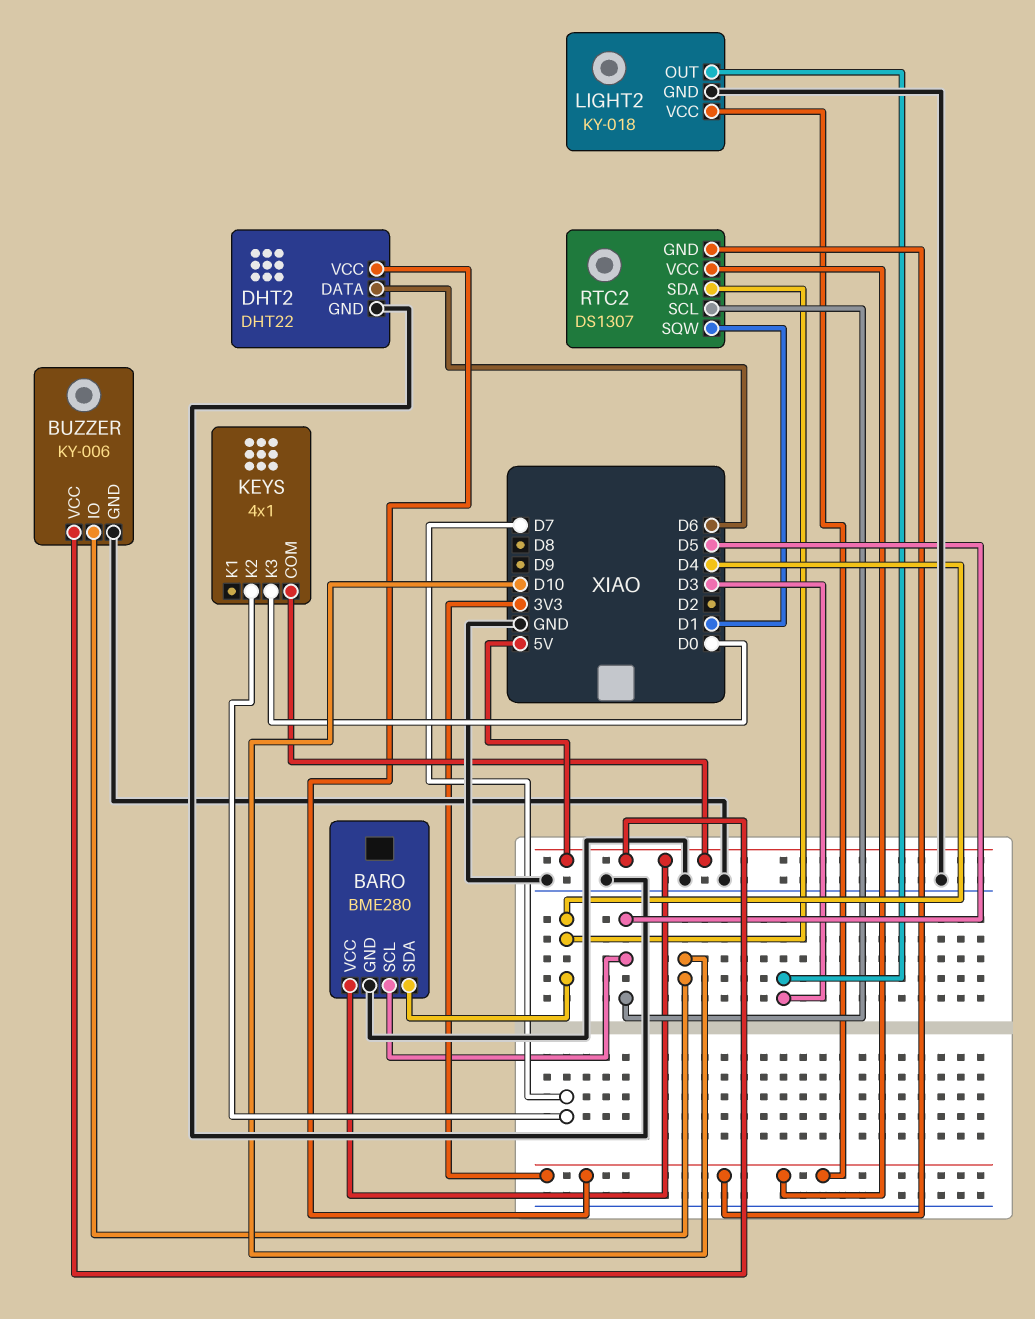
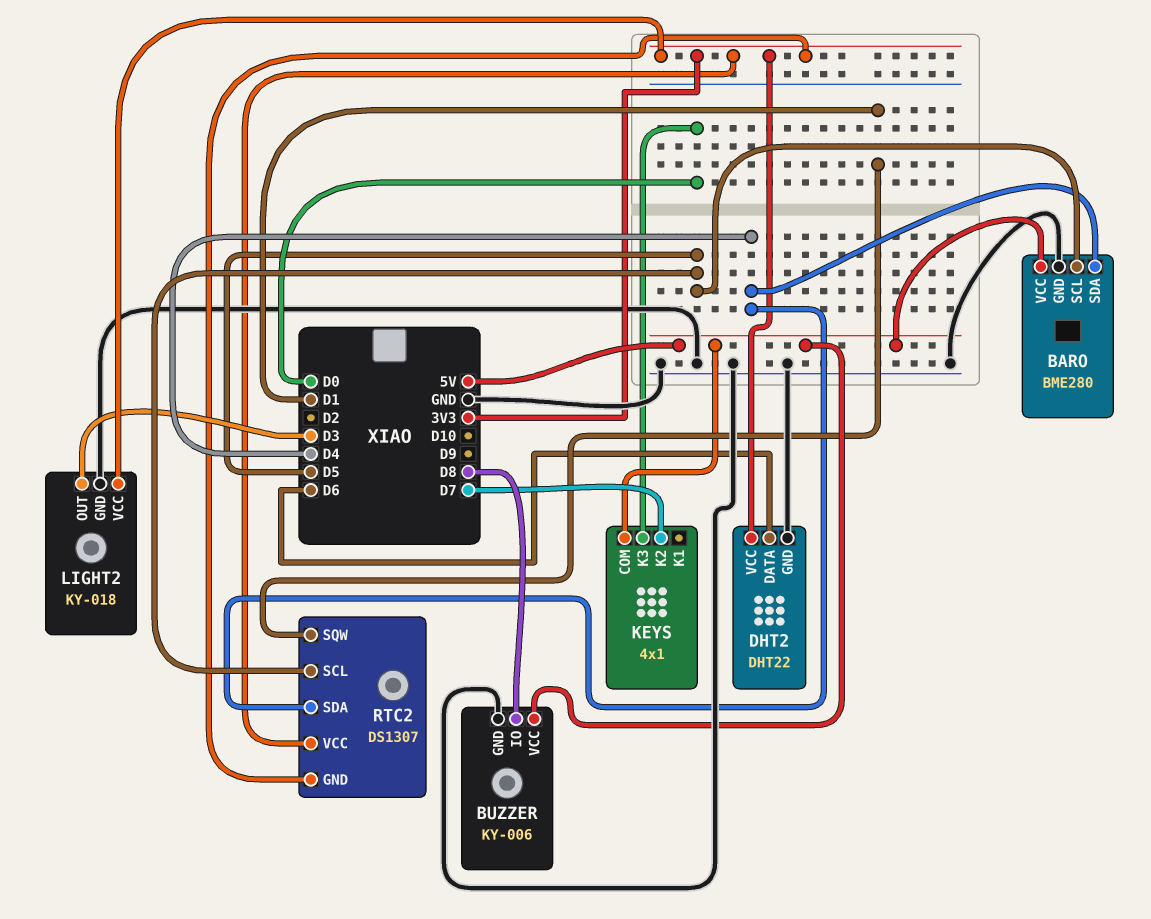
BUZZER pin IO: D10 -> D8

